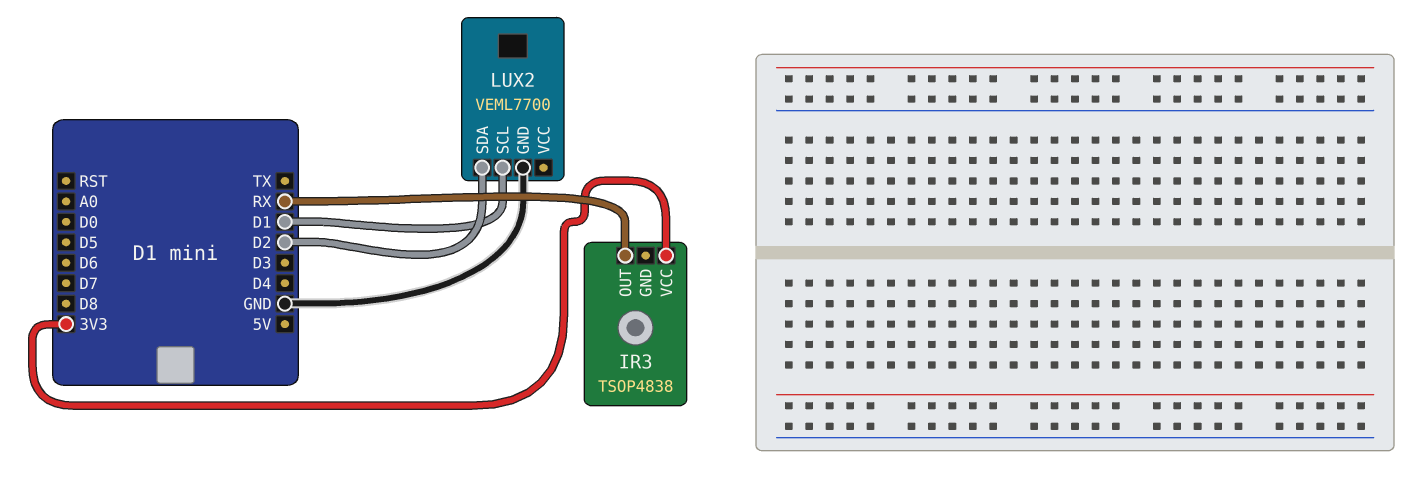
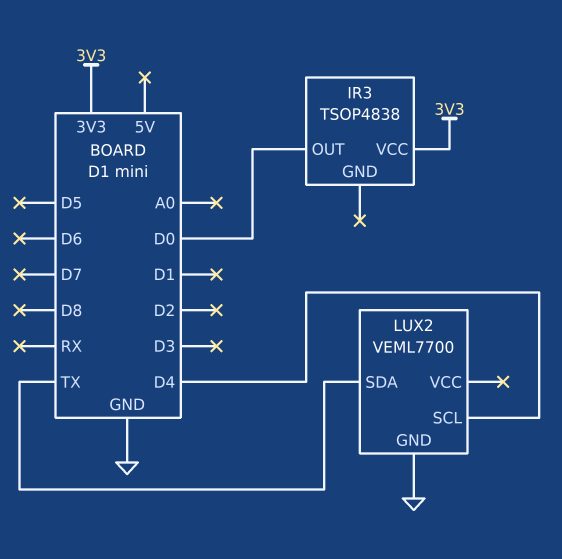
IR3 pin OUT: RX -> D0
LUX2 pin SCL: D1 -> D4
LUX2 pin SDA: D2 -> TX

